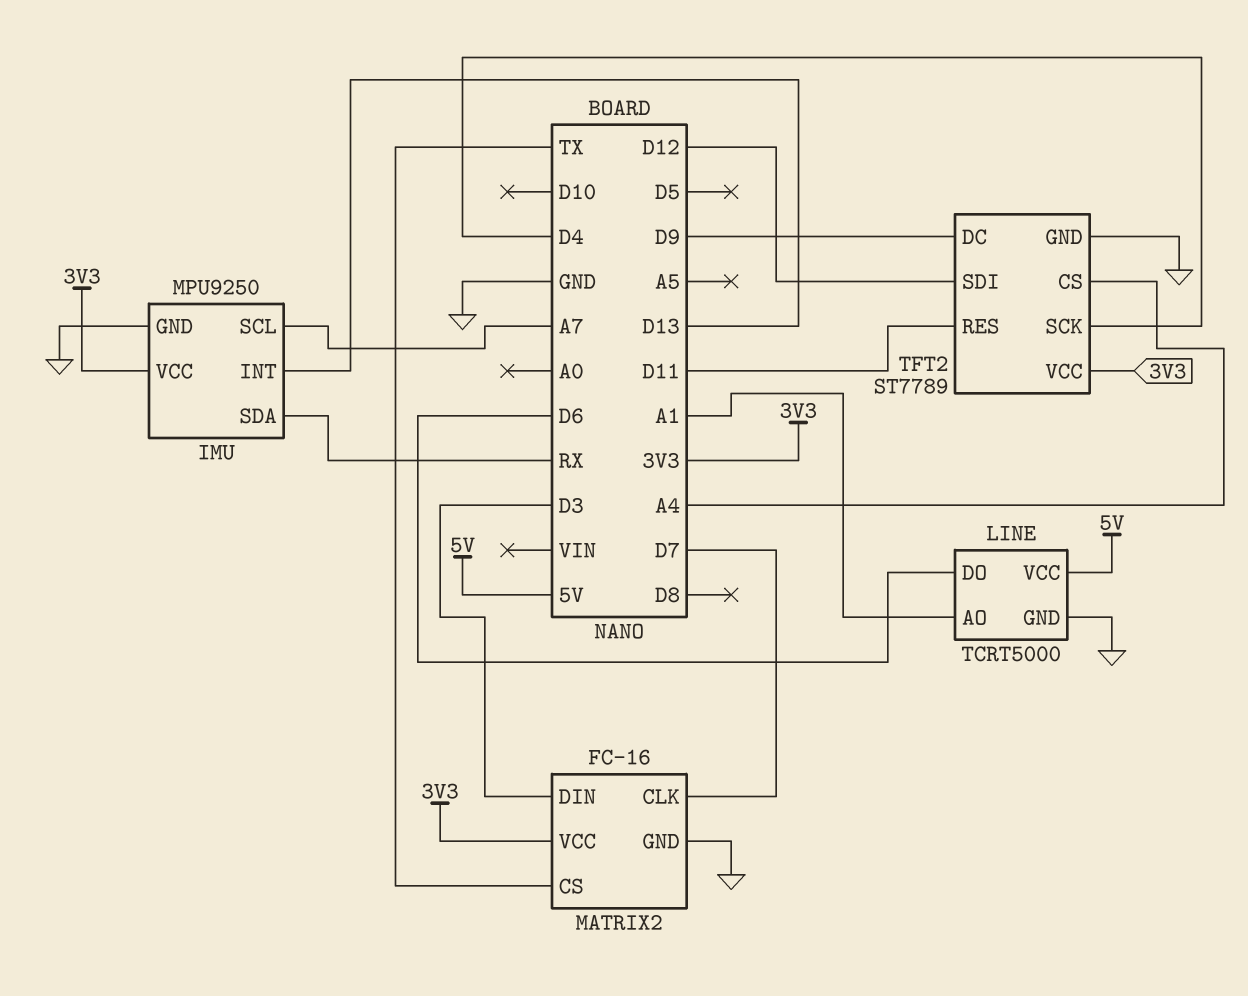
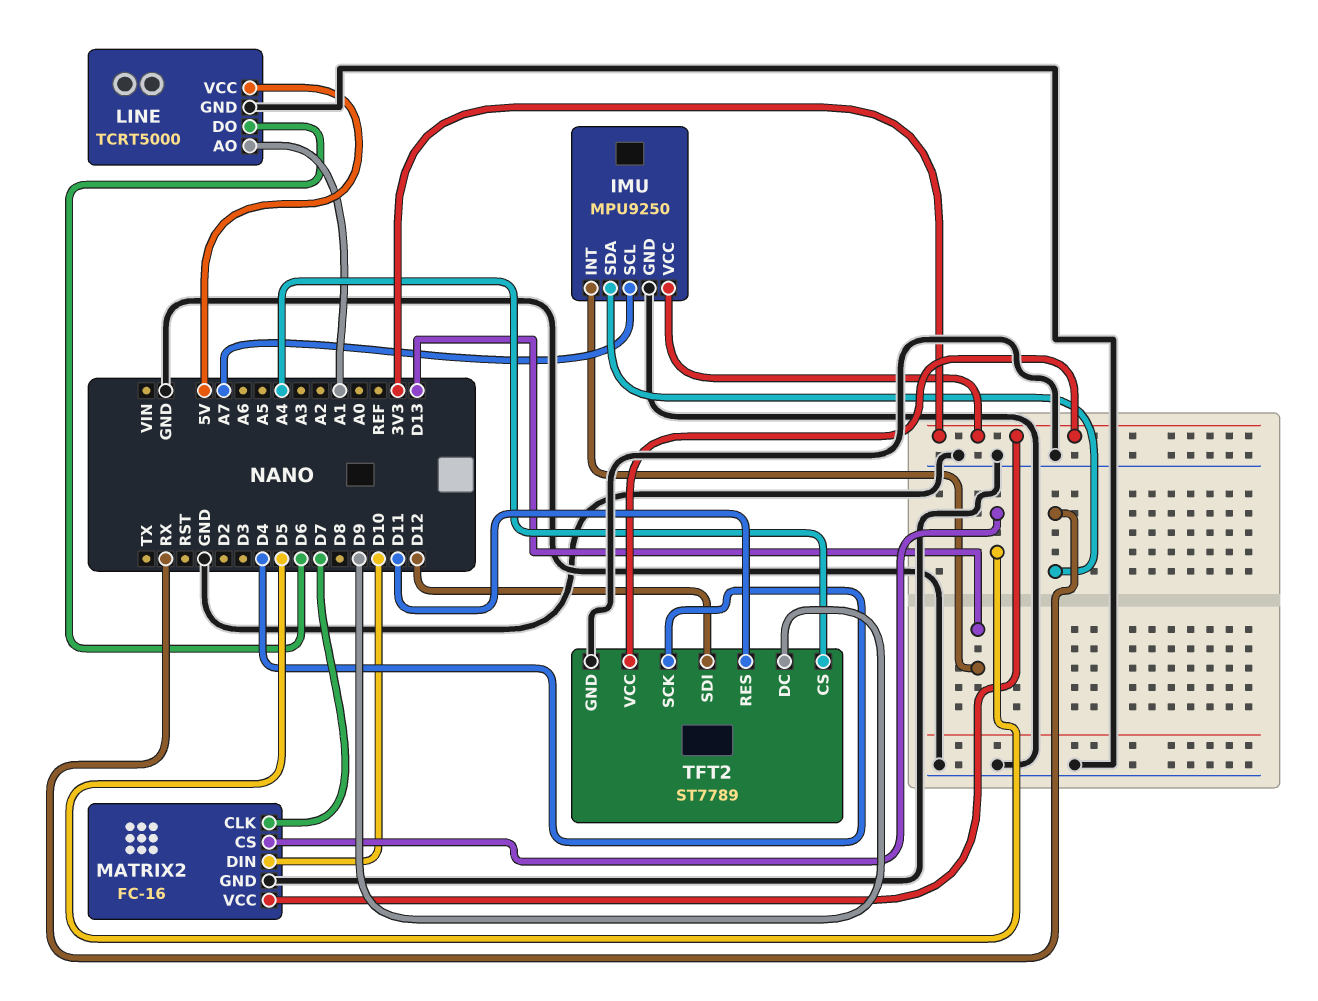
MATRIX2 pin CS: TX -> D5
MATRIX2 pin DIN: D3 -> D10

